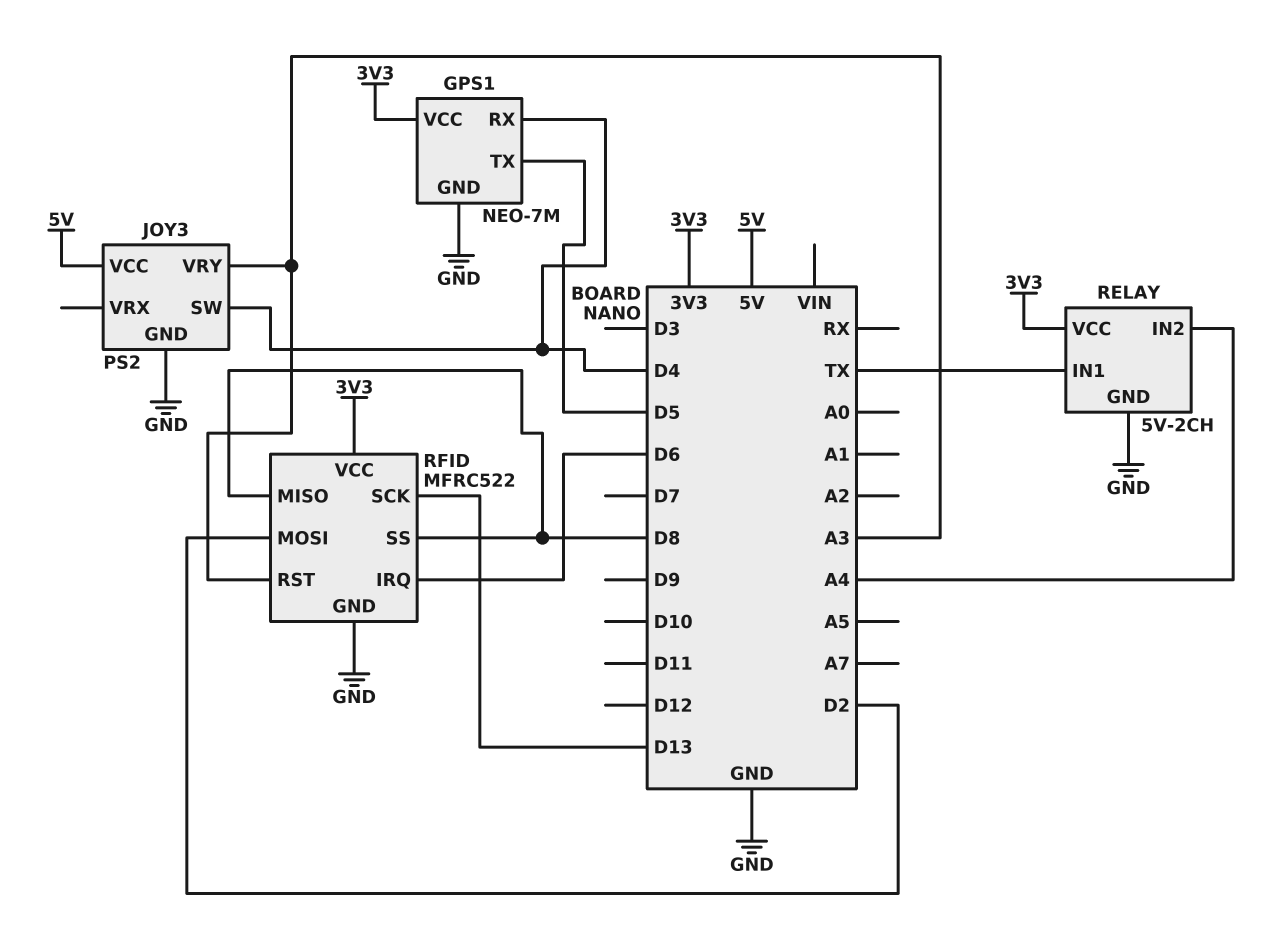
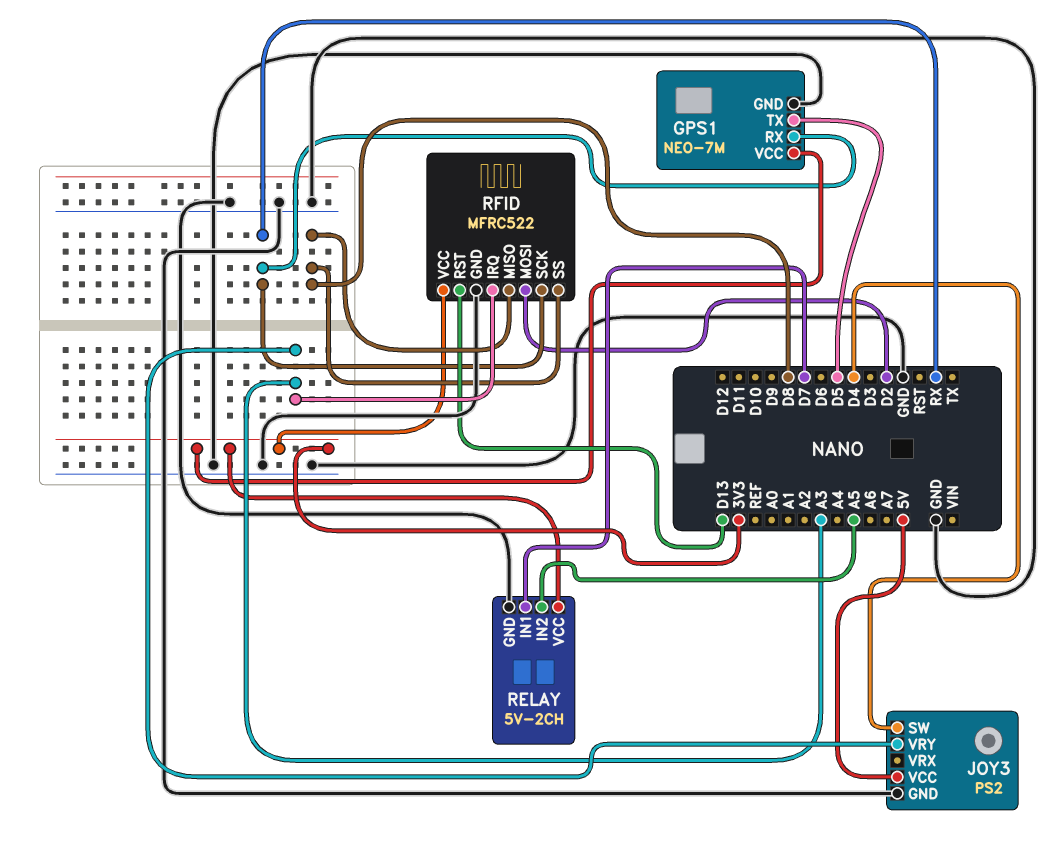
GPS1 pin RX: D4 -> RX
RELAY pin IN1: TX -> D7
RELAY pin IN2: A4 -> A5
RFID pin IRQ: D6 -> A3
RFID pin RST: A3 -> D13
RFID pin SCK: D13 -> RX

